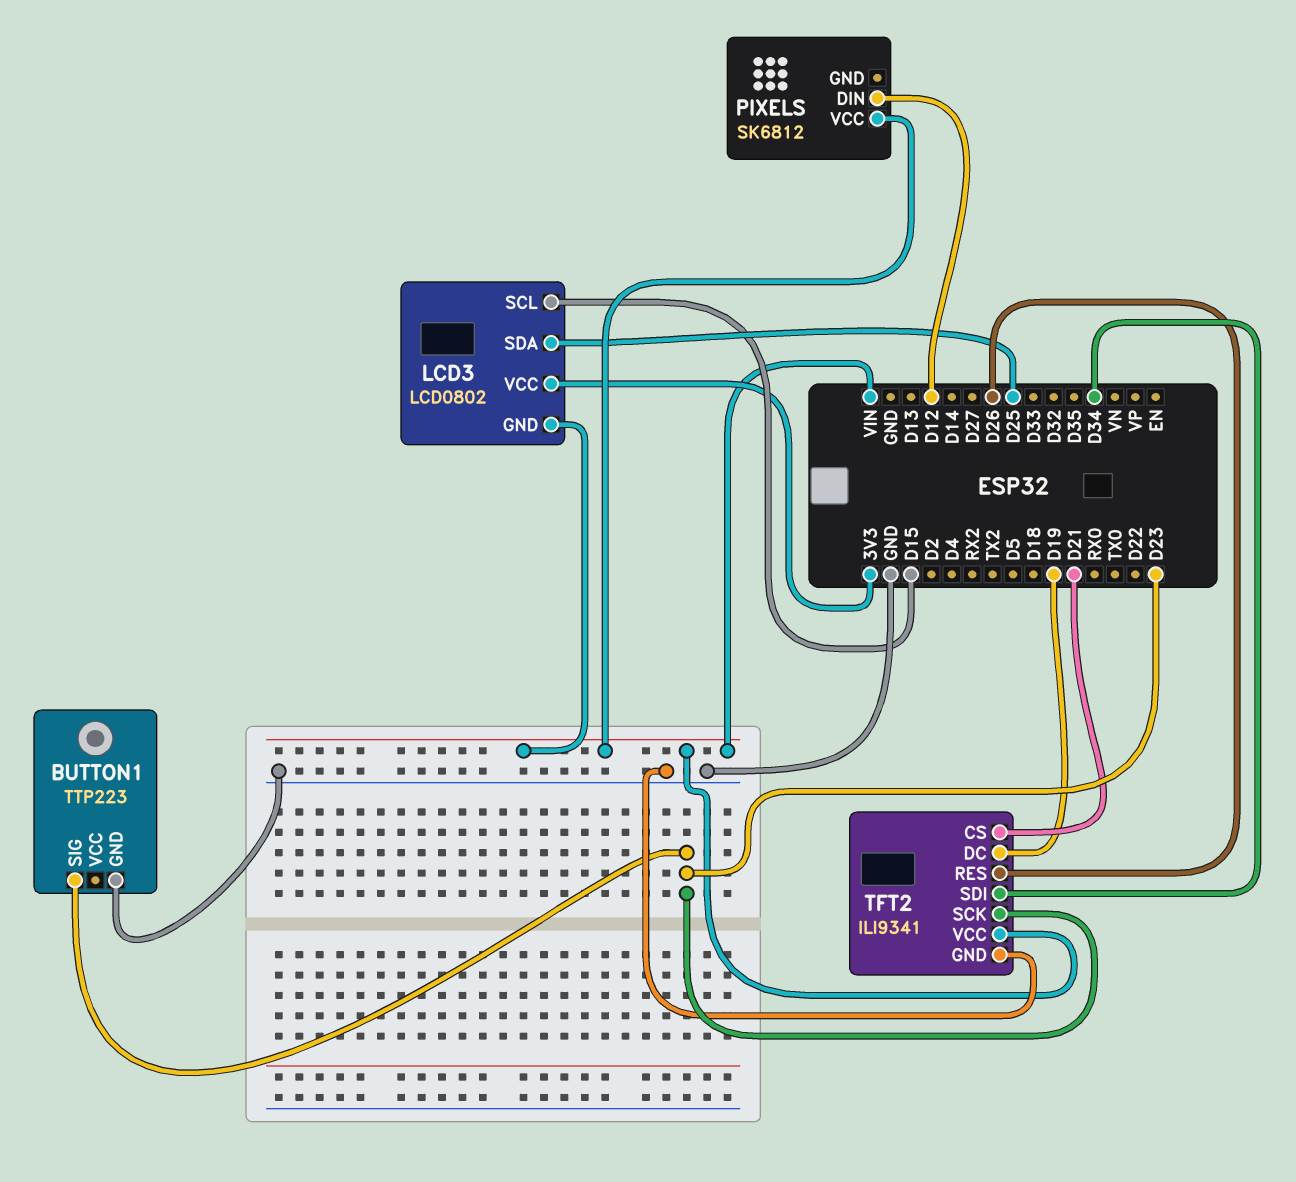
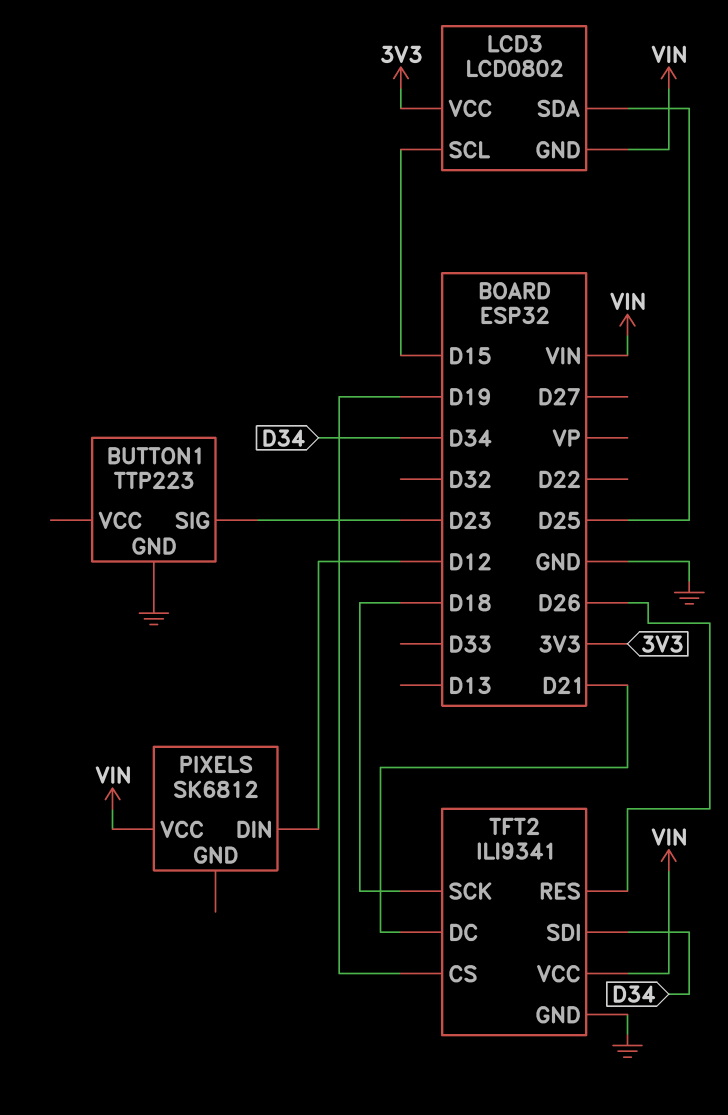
TFT2 pin CS: D21 -> D19
TFT2 pin DC: D19 -> D21
TFT2 pin SCK: D23 -> D18

